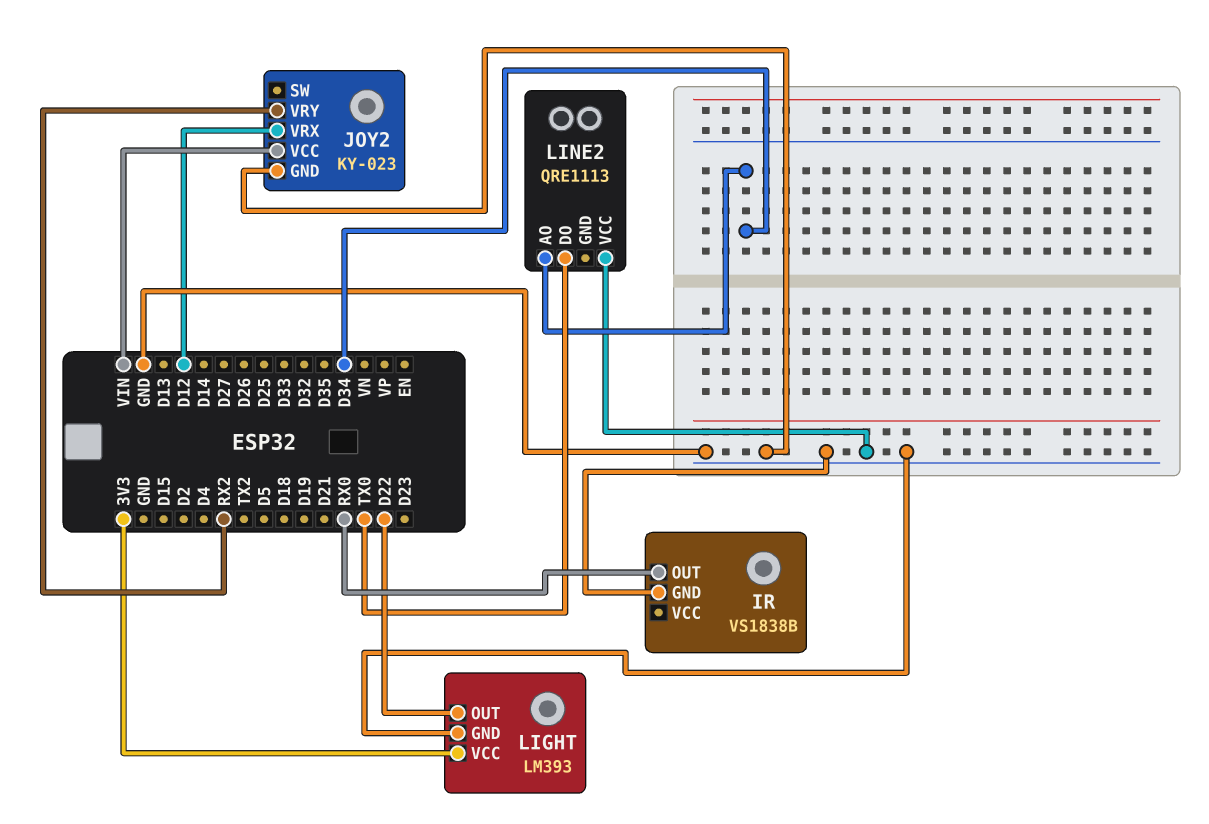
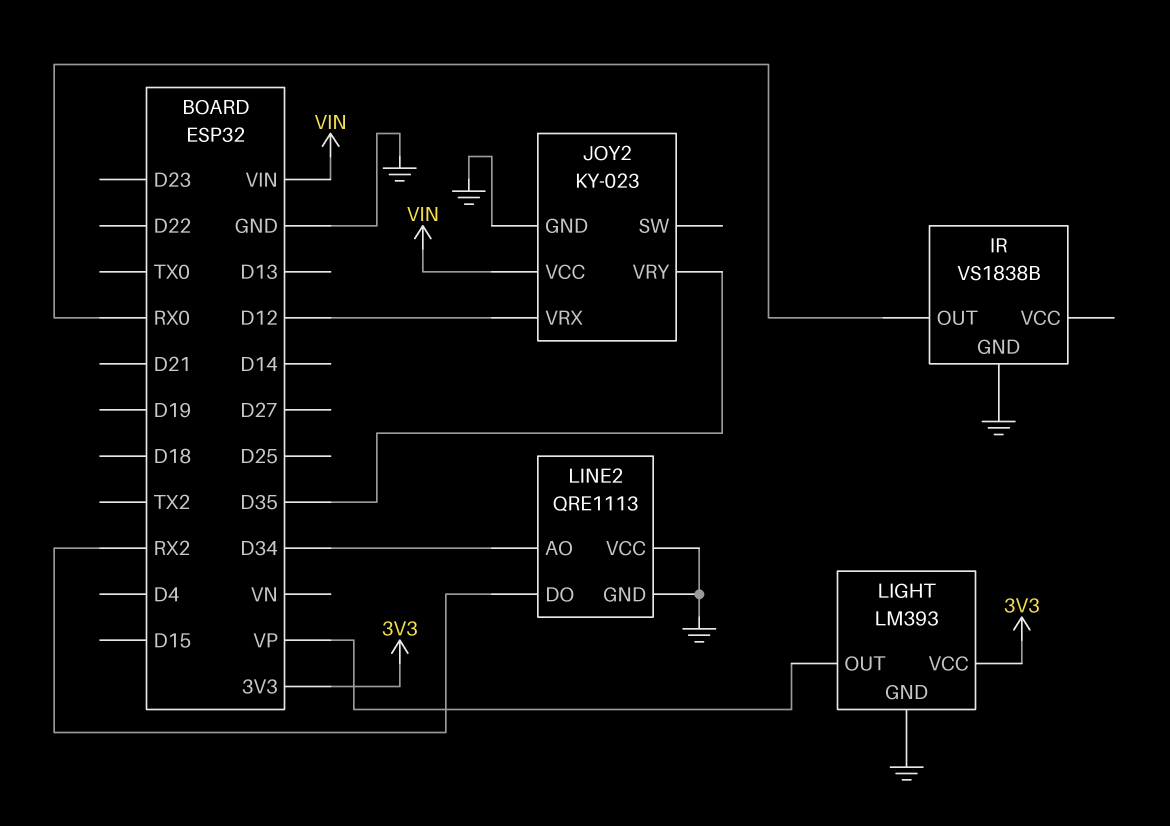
JOY2 pin VRY: RX2 -> D35
LIGHT pin OUT: D22 -> VP
LINE2 pin DO: TX0 -> RX2
LINE2 pin GND: none -> GND

